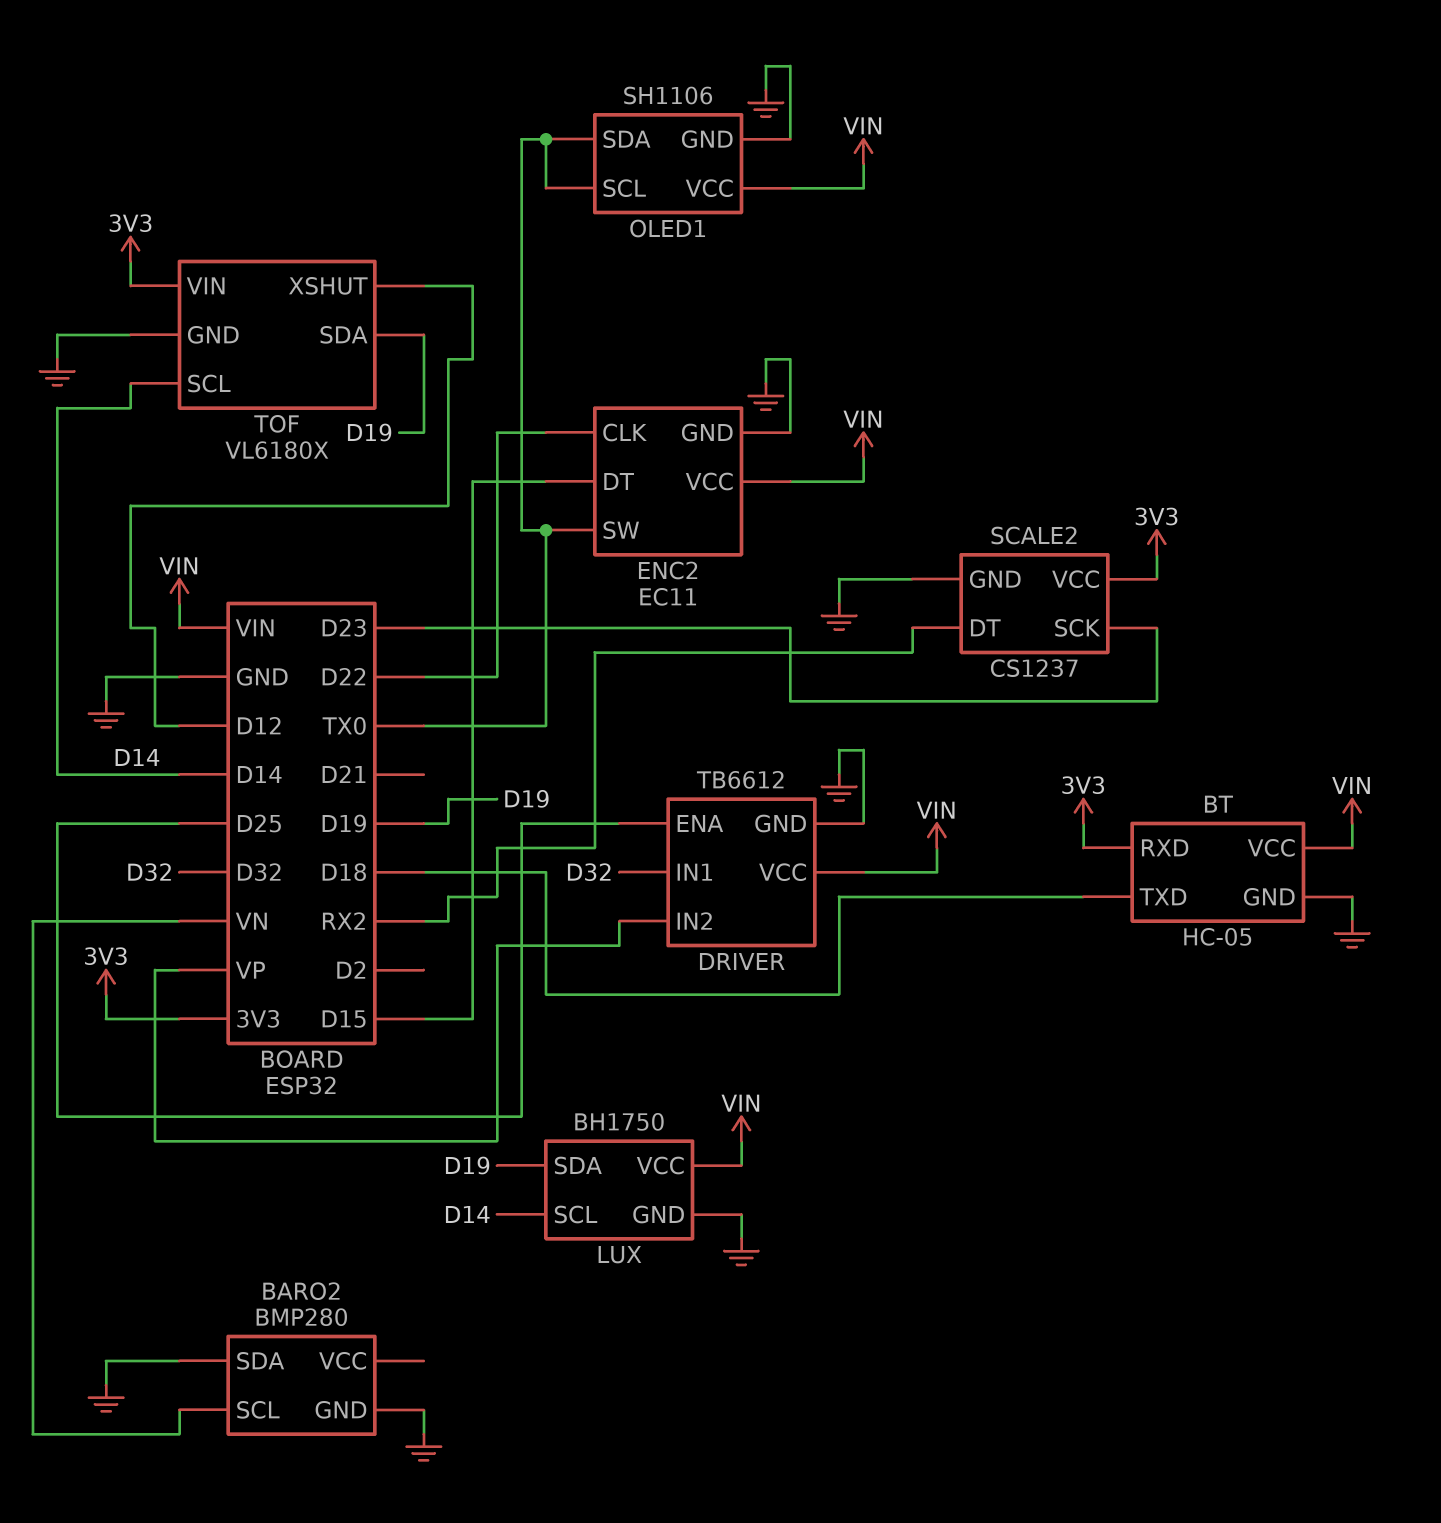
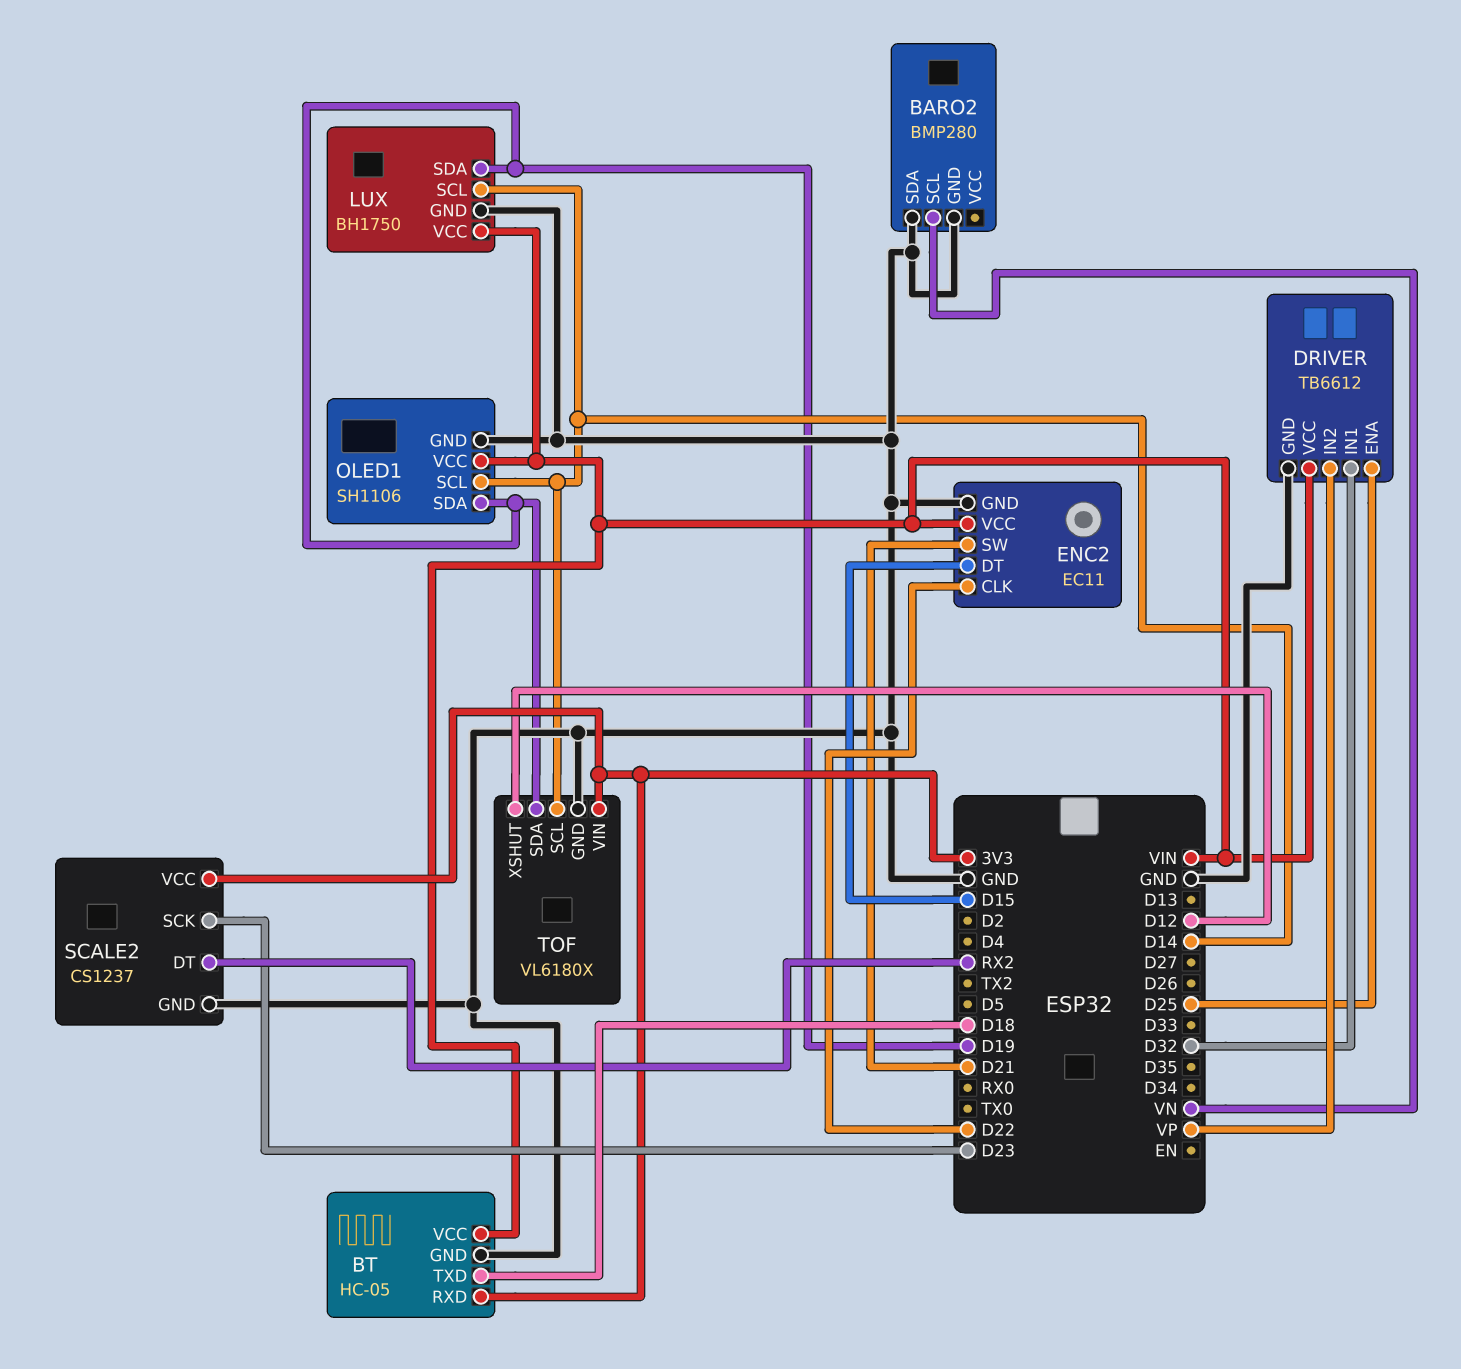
ENC2 pin SW: TX0 -> D21
OLED1 pin SCL: TX0 -> D14
OLED1 pin SDA: TX0 -> D19

